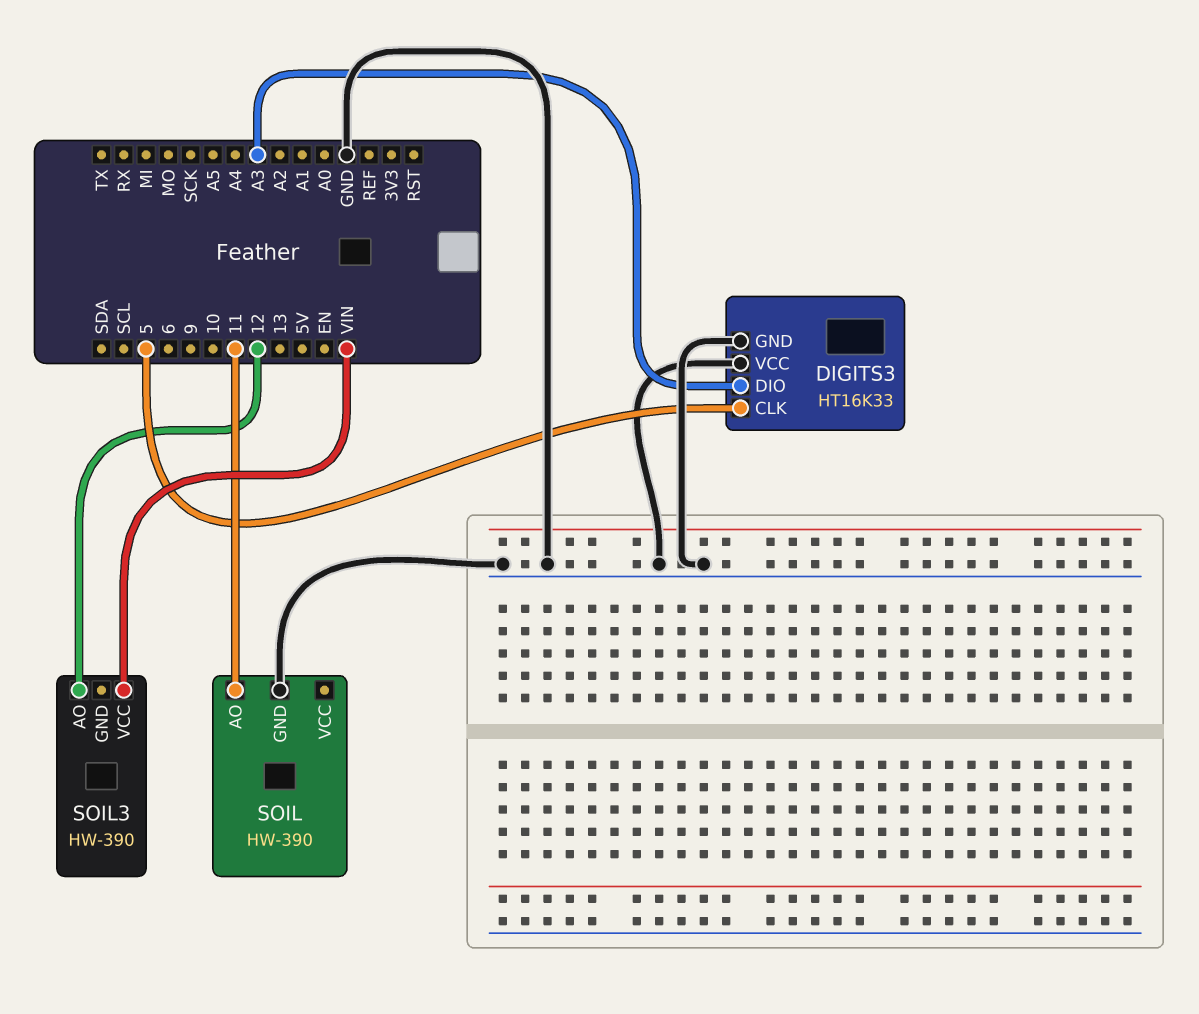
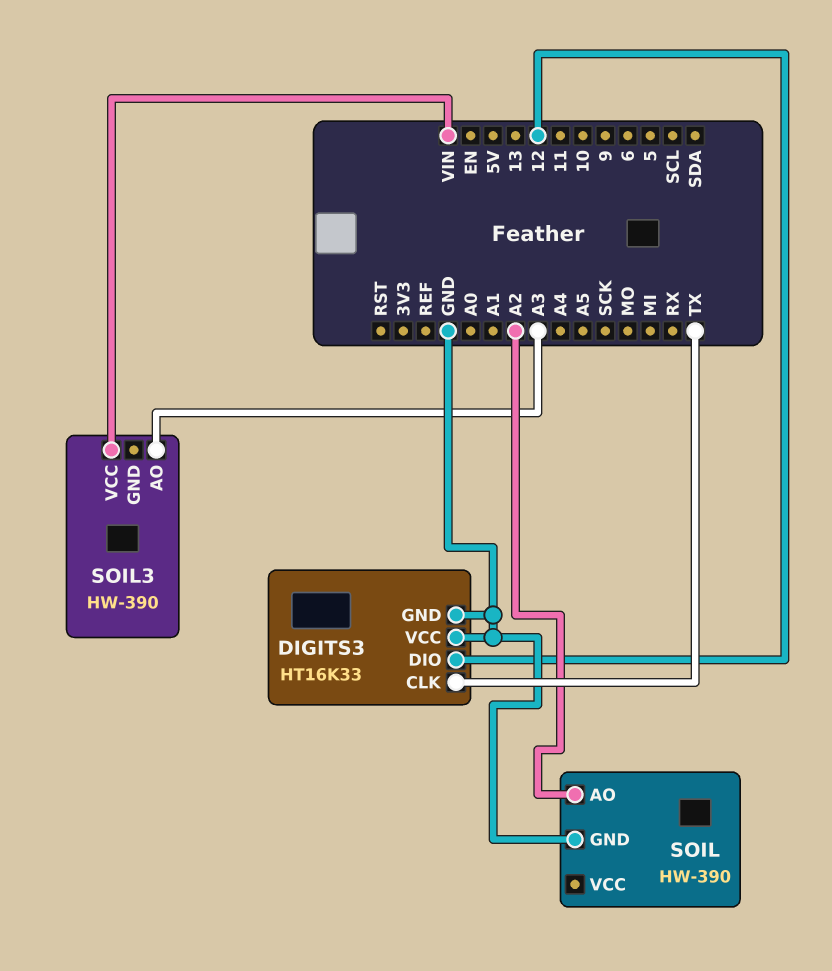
DIGITS3 pin CLK: 5 -> TX
DIGITS3 pin DIO: A3 -> 12
SOIL pin AO: 11 -> A2
SOIL3 pin AO: 12 -> A3

